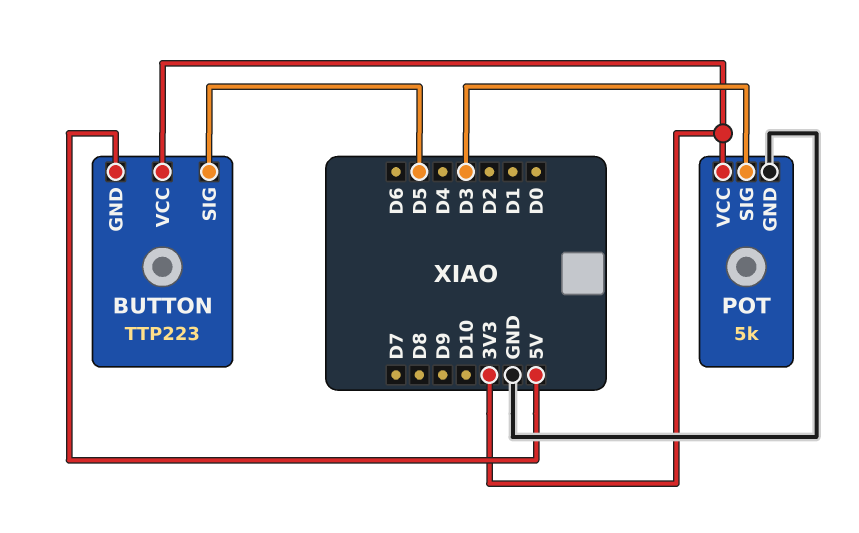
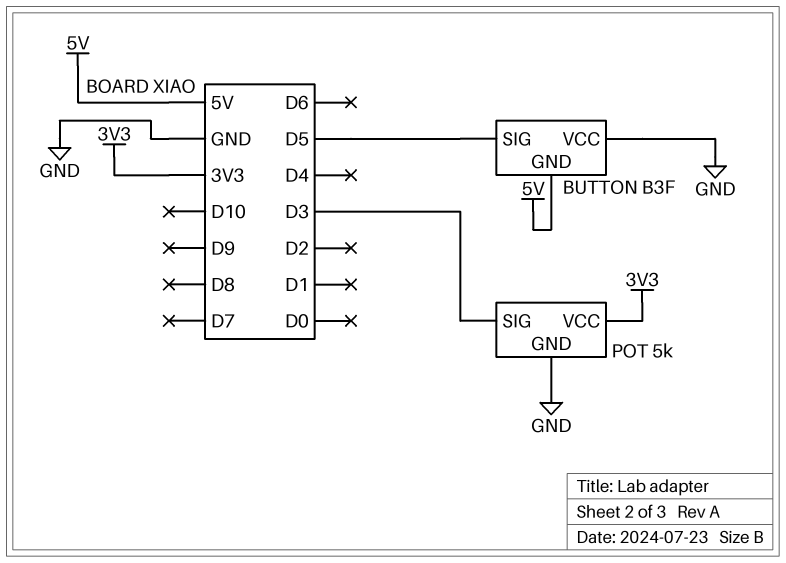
BUTTON: TTP223 -> B3F
BUTTON pin VCC: 3V3 -> GND

